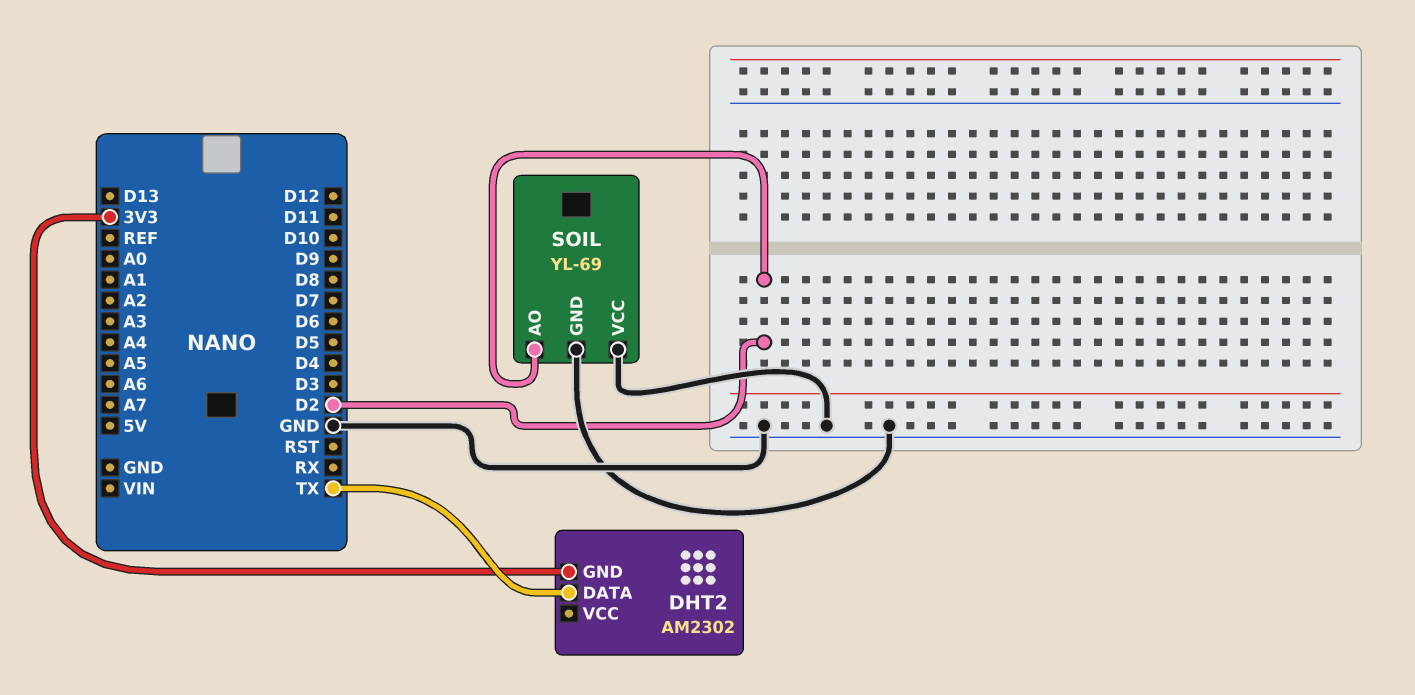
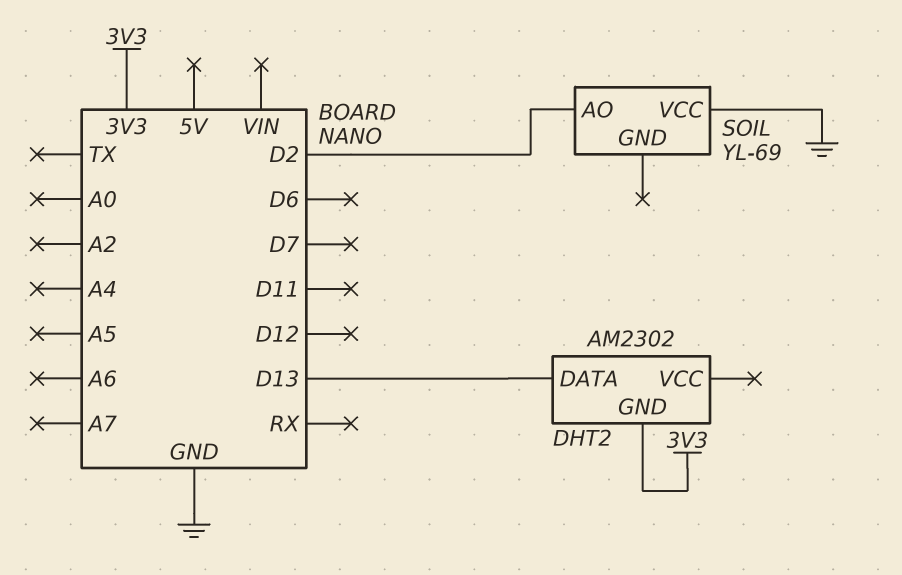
DHT2 pin DATA: TX -> D13
SOIL pin GND: GND -> none

